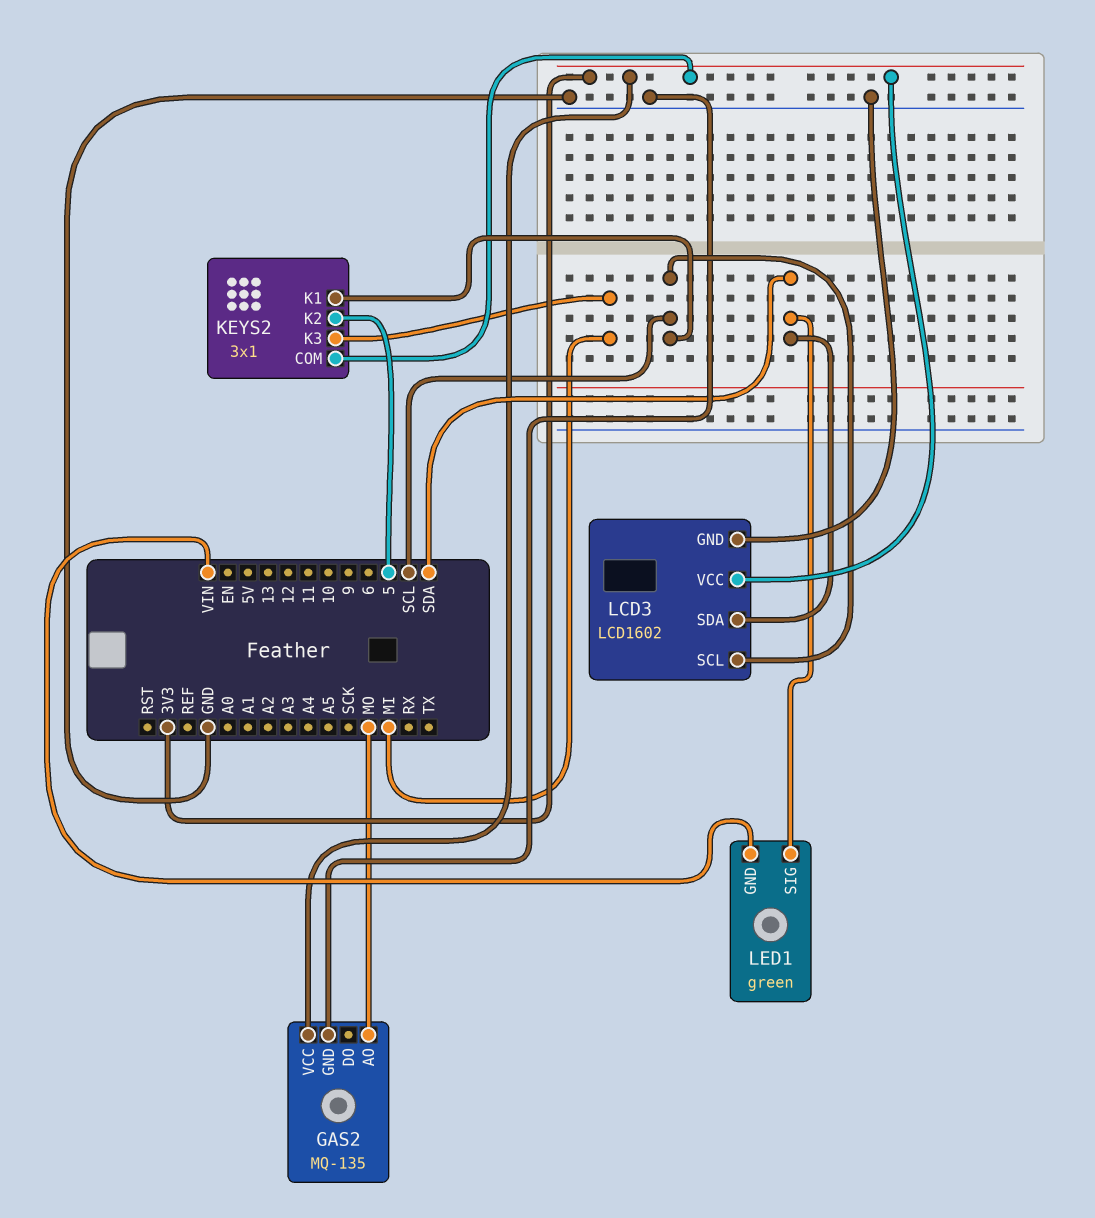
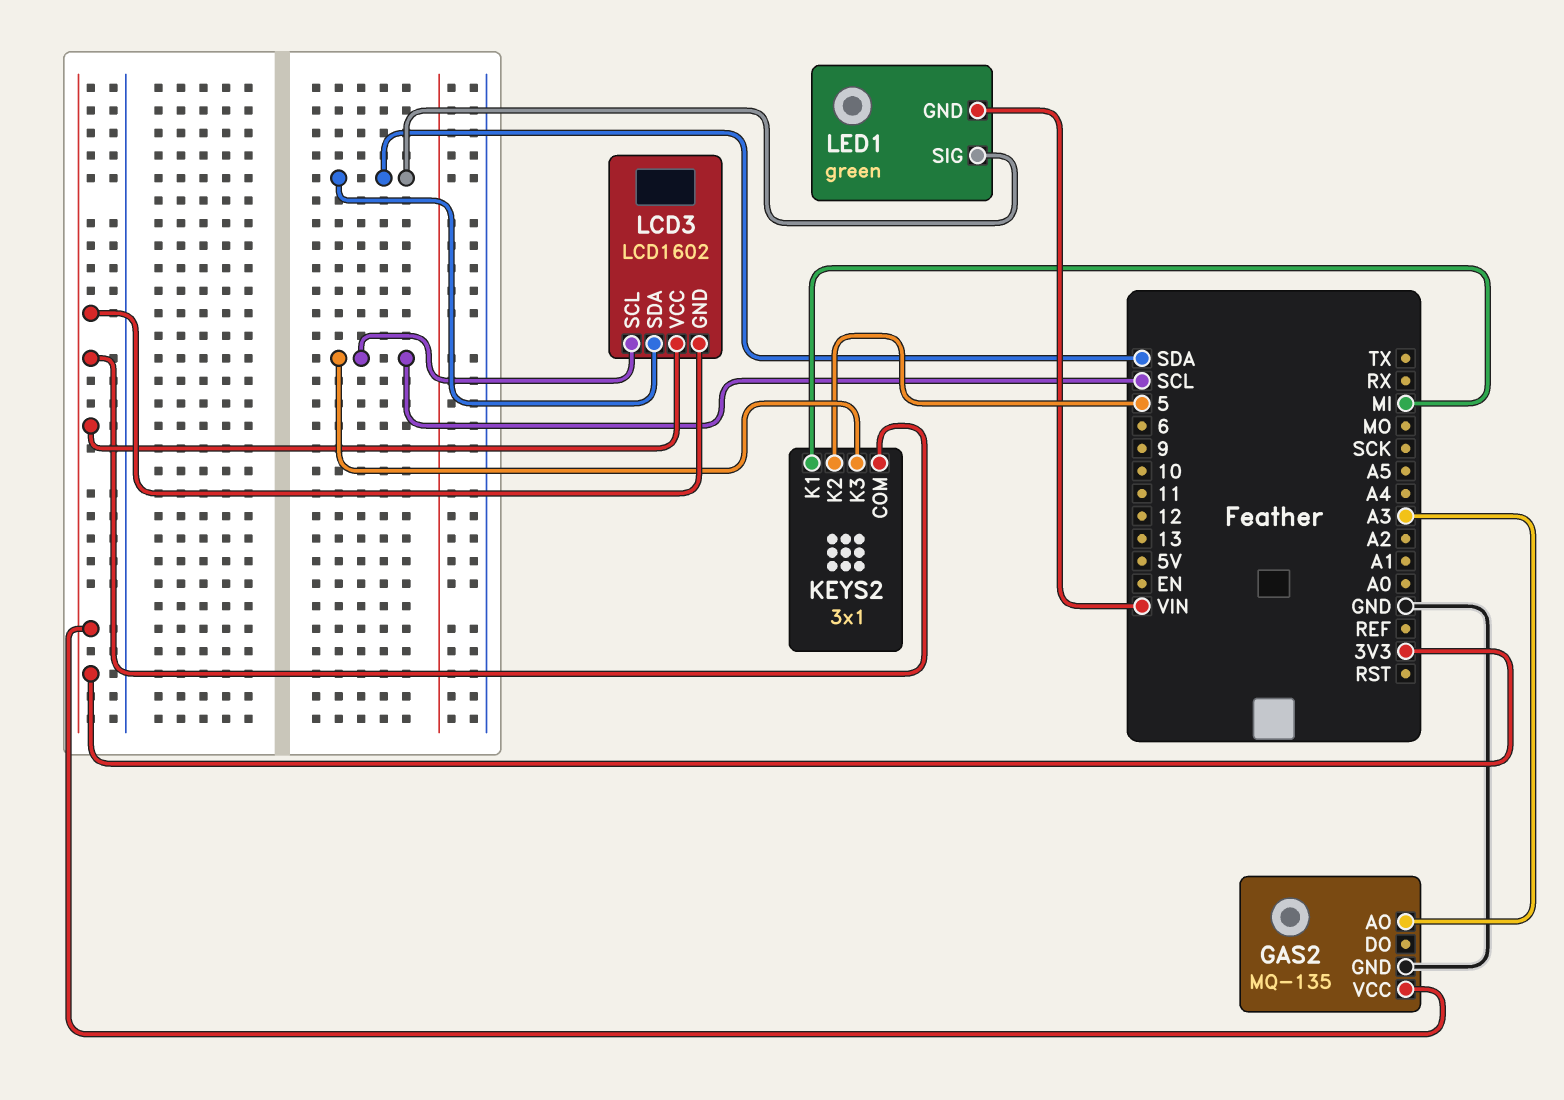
GAS2 pin AO: MO -> A3
KEYS2 pin K1: SCL -> MI
KEYS2 pin K3: MI -> SCL
LCD3 pin GND: GND -> 3V3

